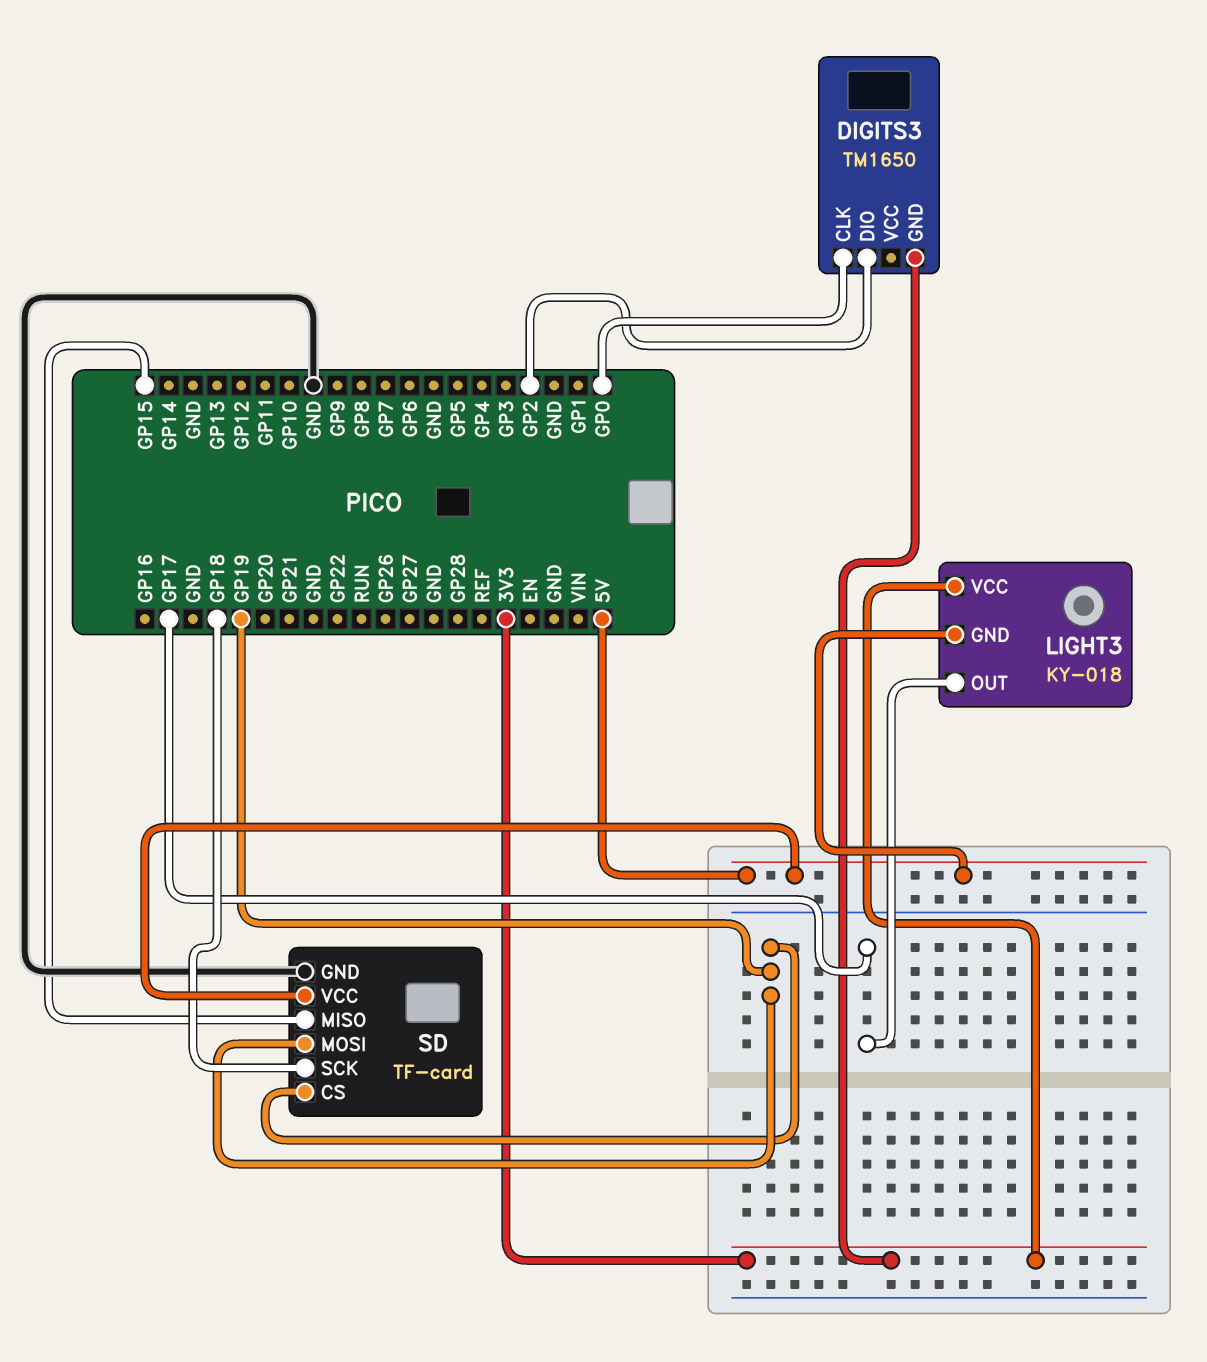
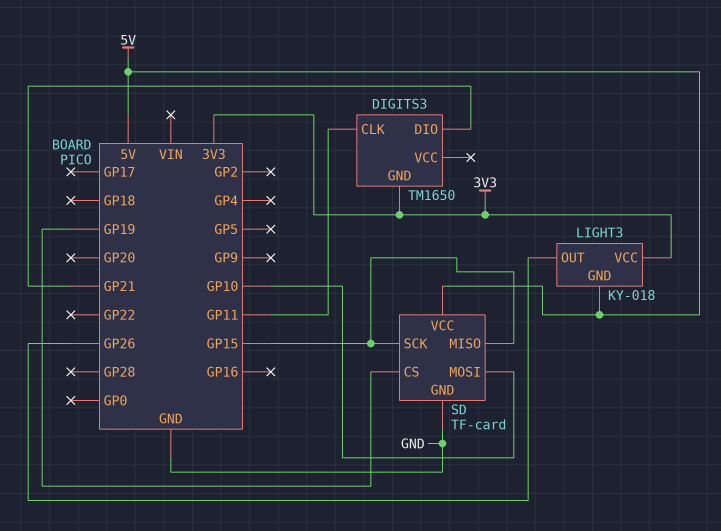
DIGITS3 pin CLK: GP0 -> GP11
DIGITS3 pin DIO: GP2 -> GP21
LIGHT3 pin OUT: GP17 -> GP26
SD pin MOSI: GP19 -> GP10
SD pin SCK: GP18 -> GP15

